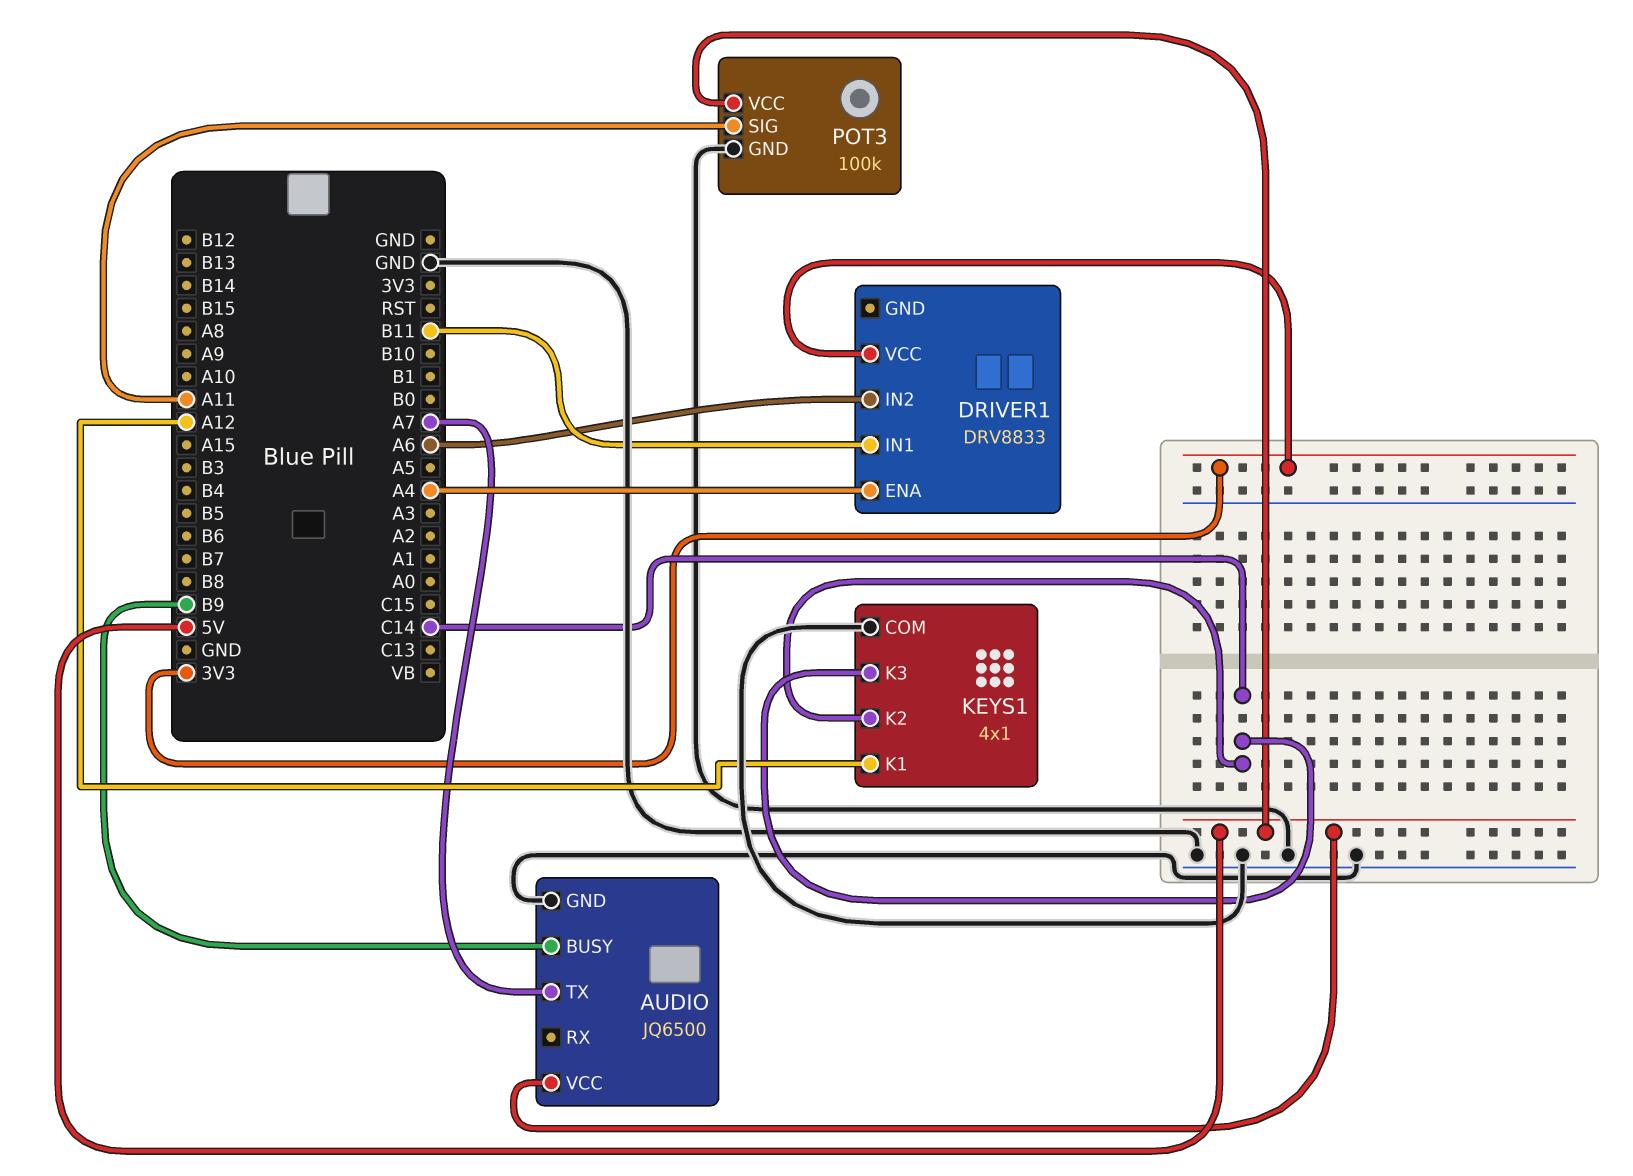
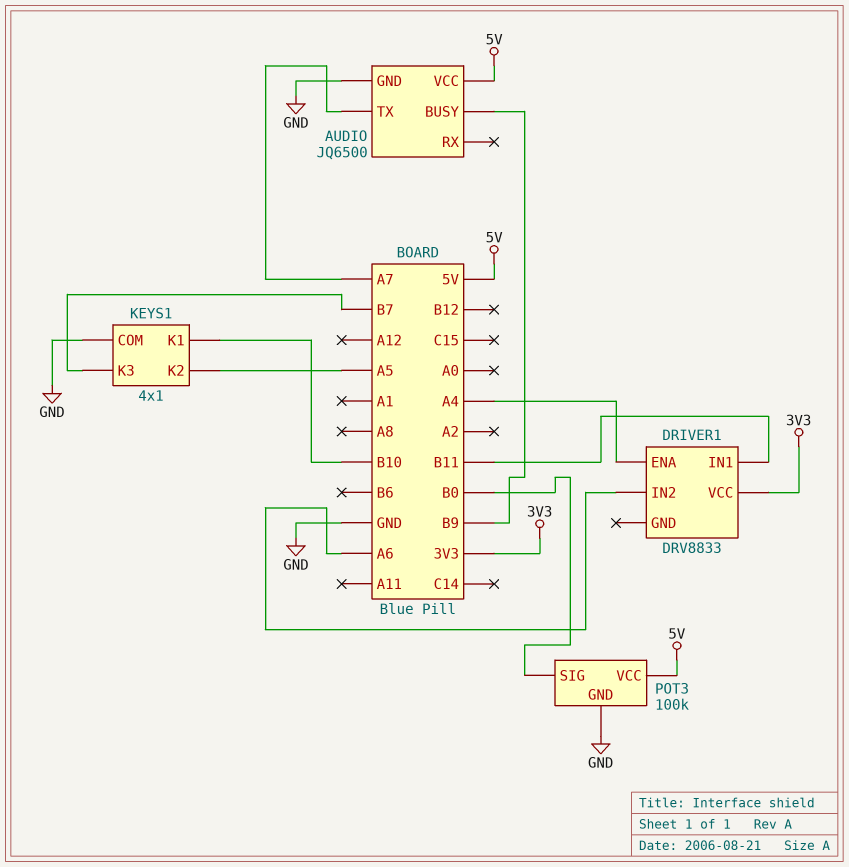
KEYS1 pin K1: A12 -> B10
KEYS1 pin K2: C14 -> A5
KEYS1 pin K3: C14 -> B7
POT3 pin SIG: A11 -> B0

